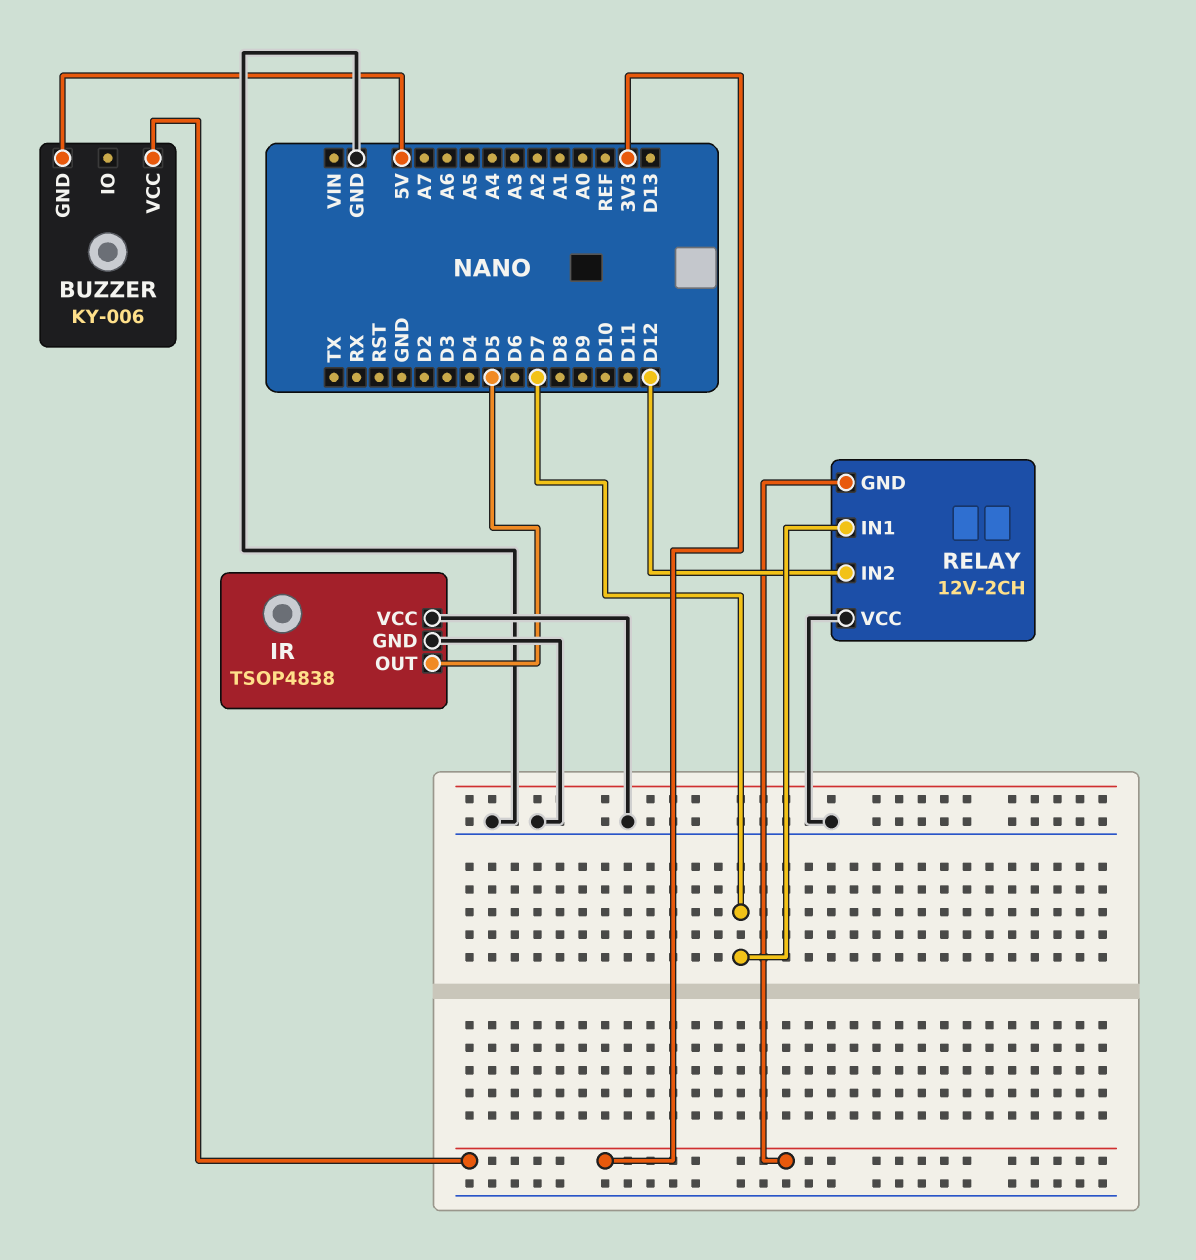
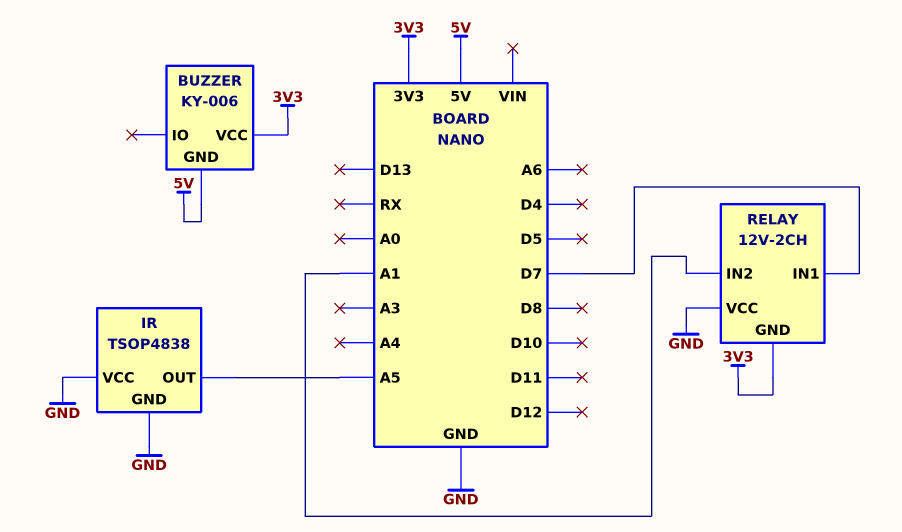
IR pin OUT: D5 -> A5
RELAY pin IN2: D12 -> A1

